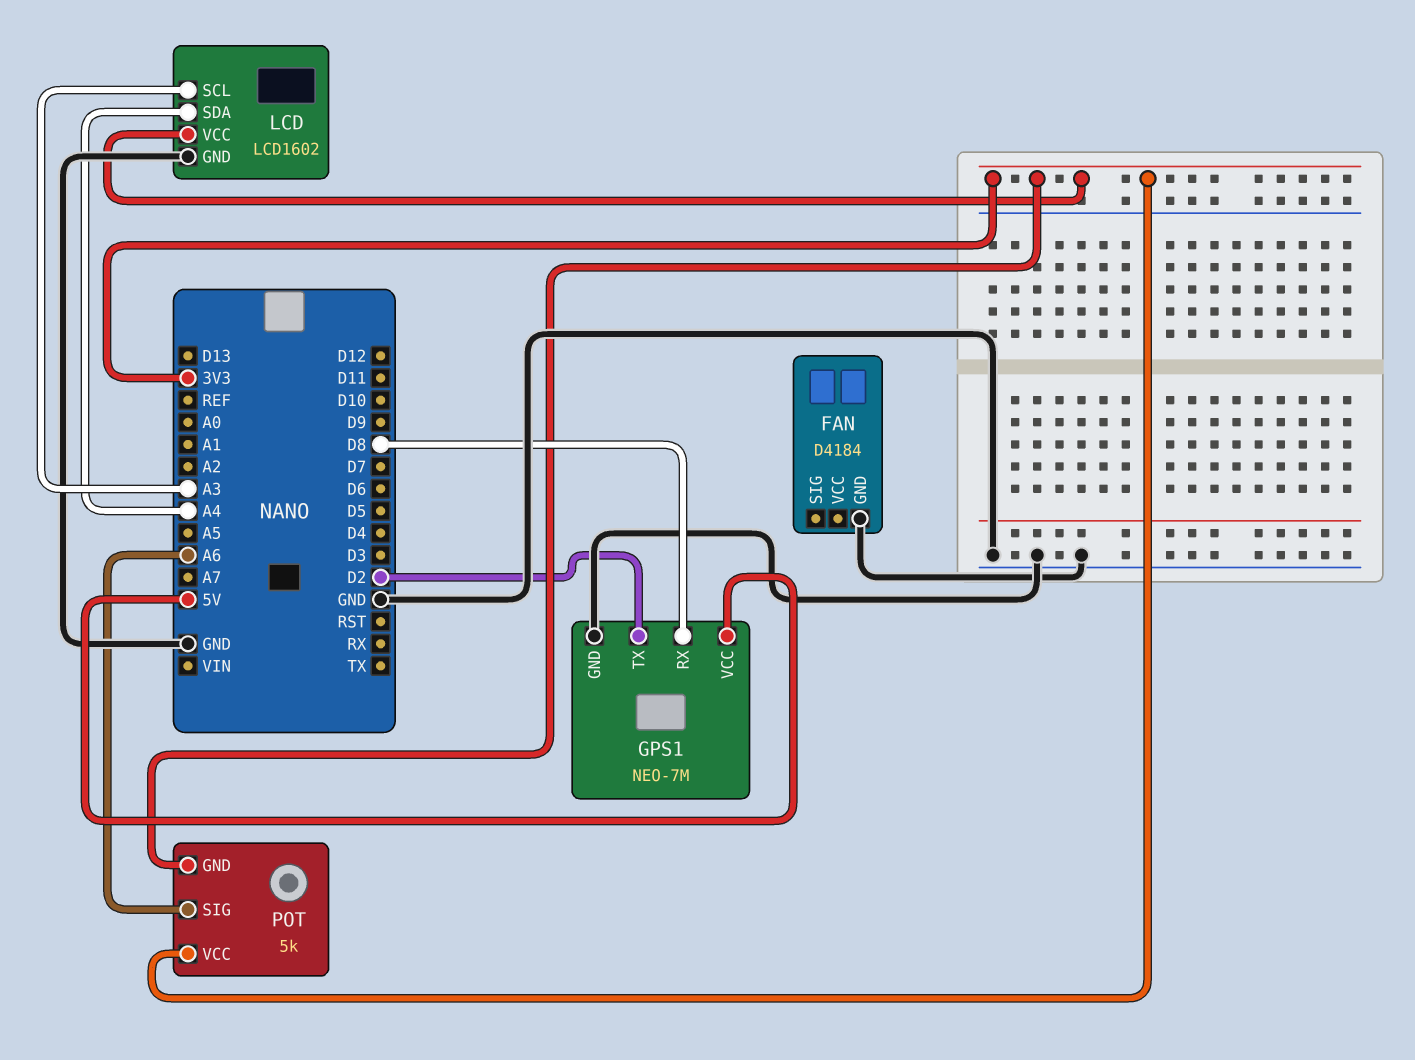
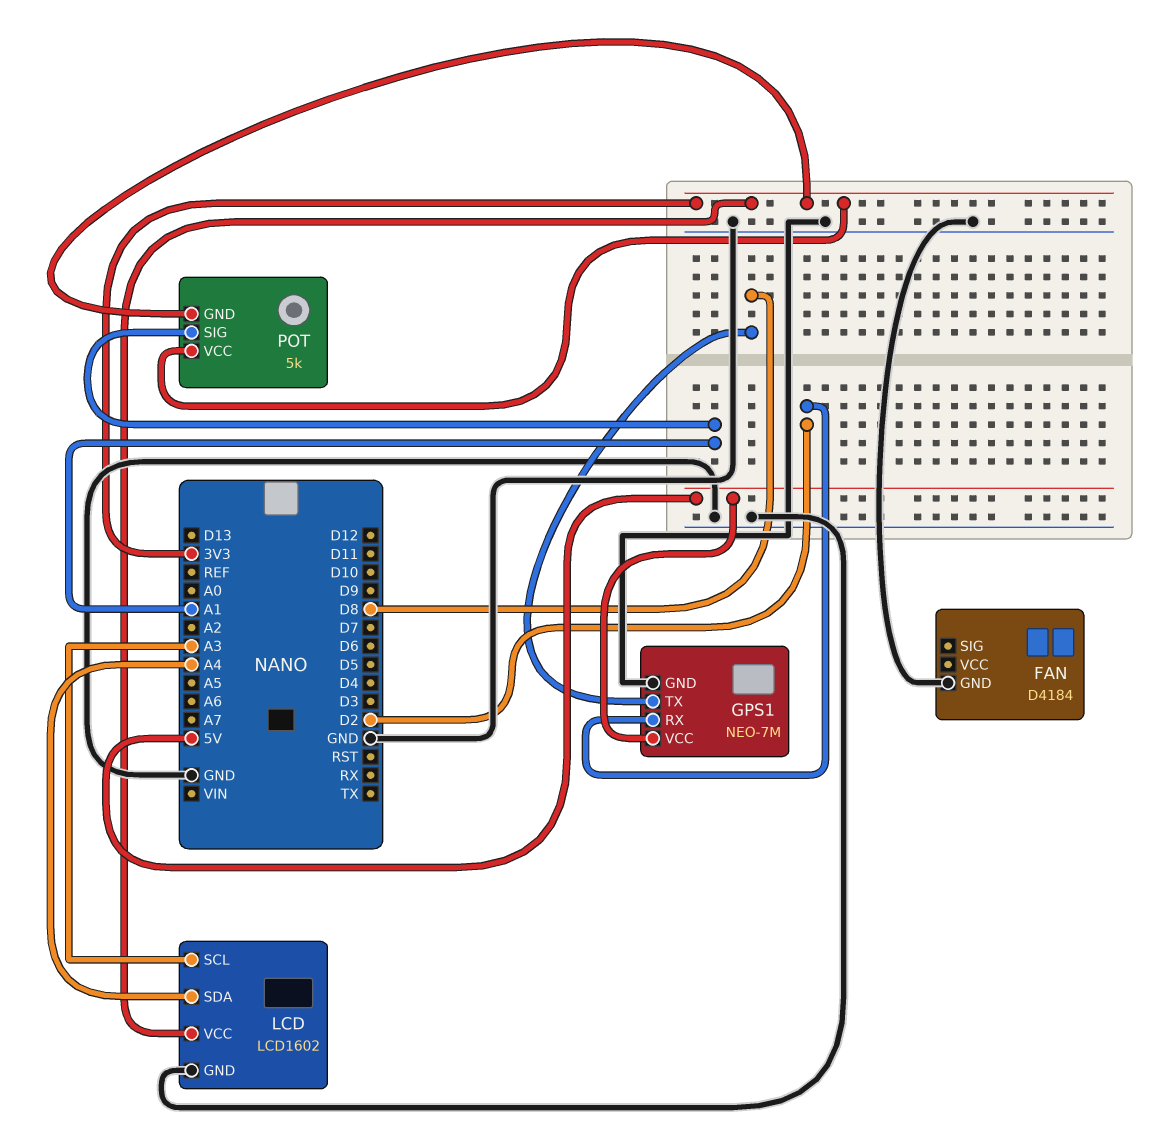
GPS1 pin RX: D8 -> D2
GPS1 pin TX: D2 -> D8
POT pin SIG: A6 -> A1

